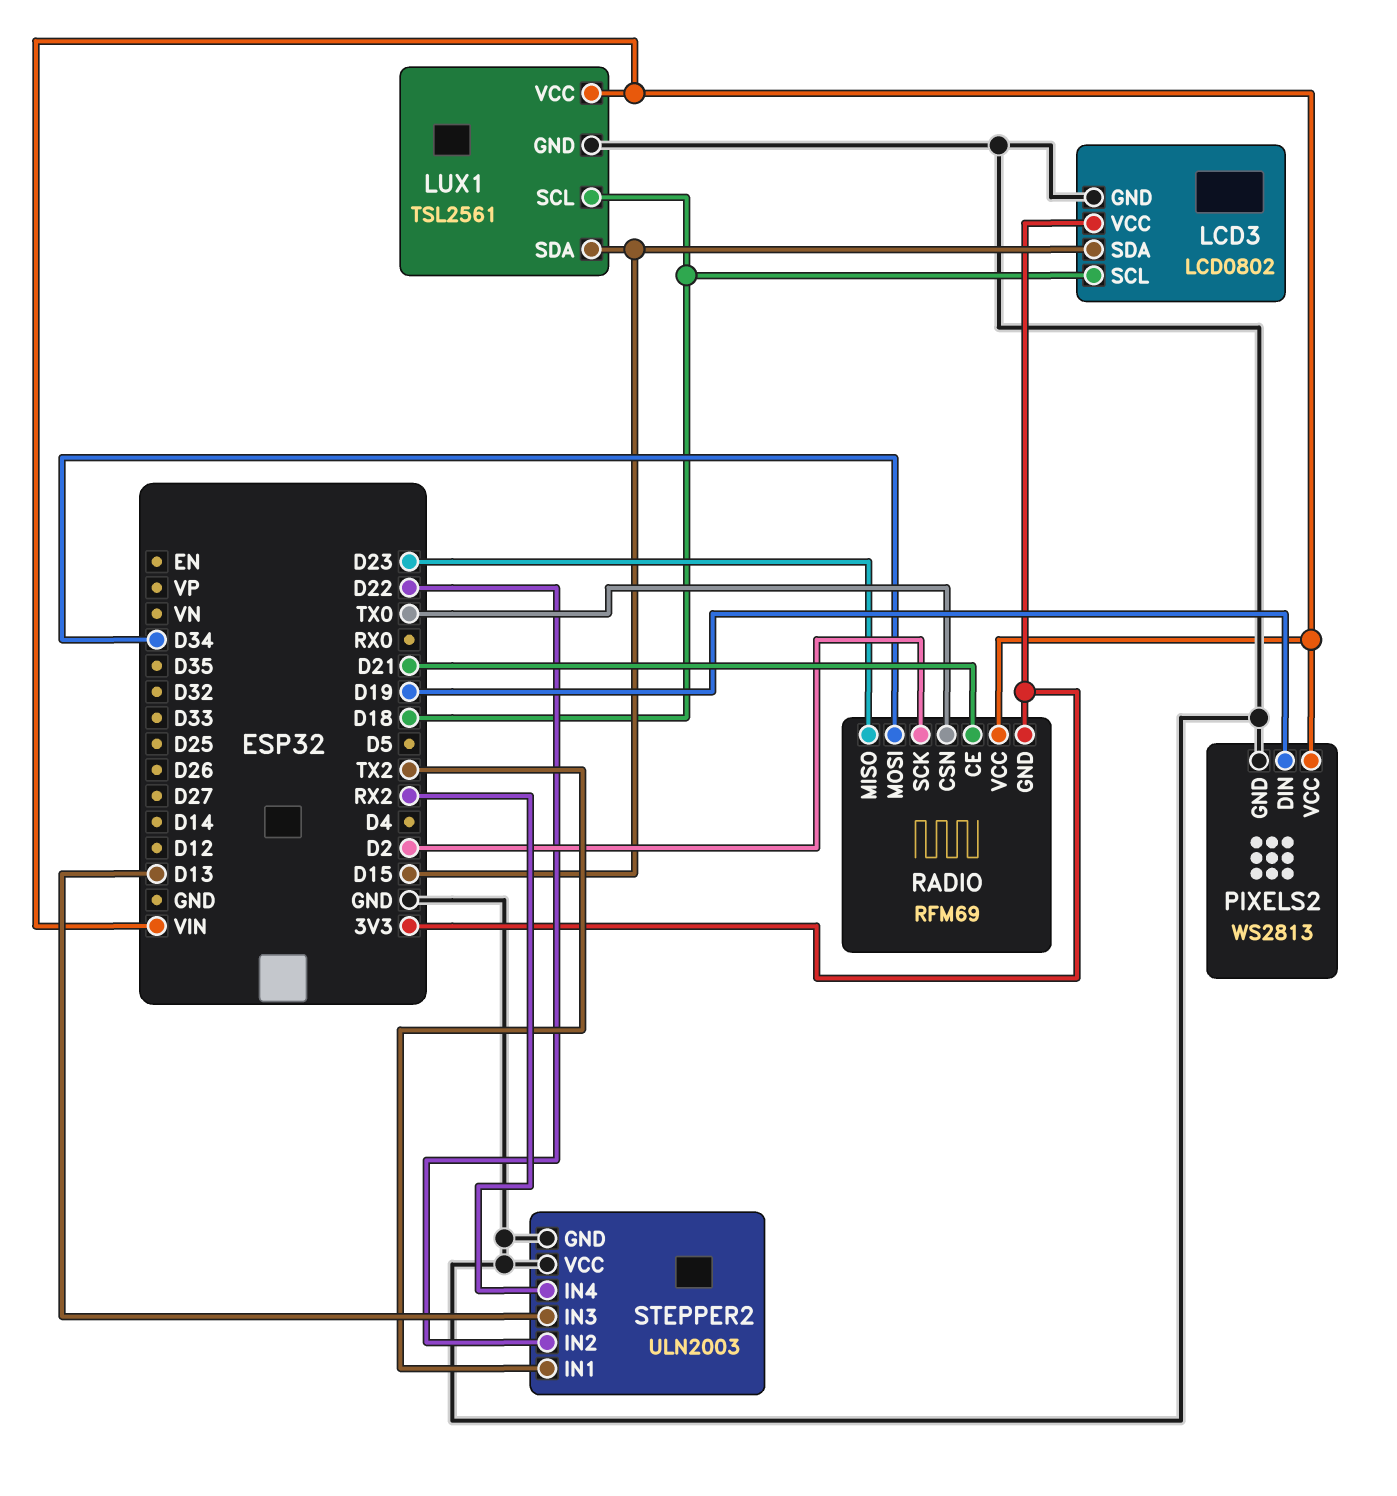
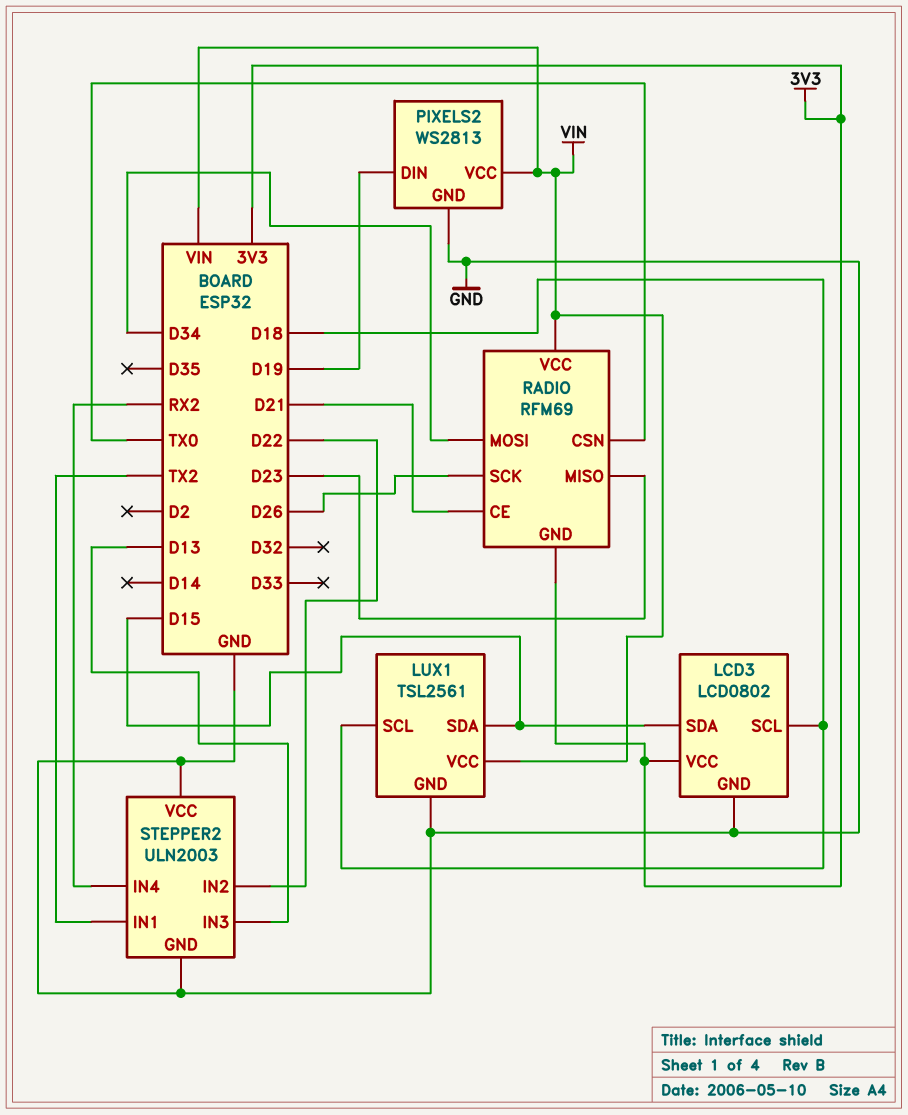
RADIO pin SCK: D2 -> D26

